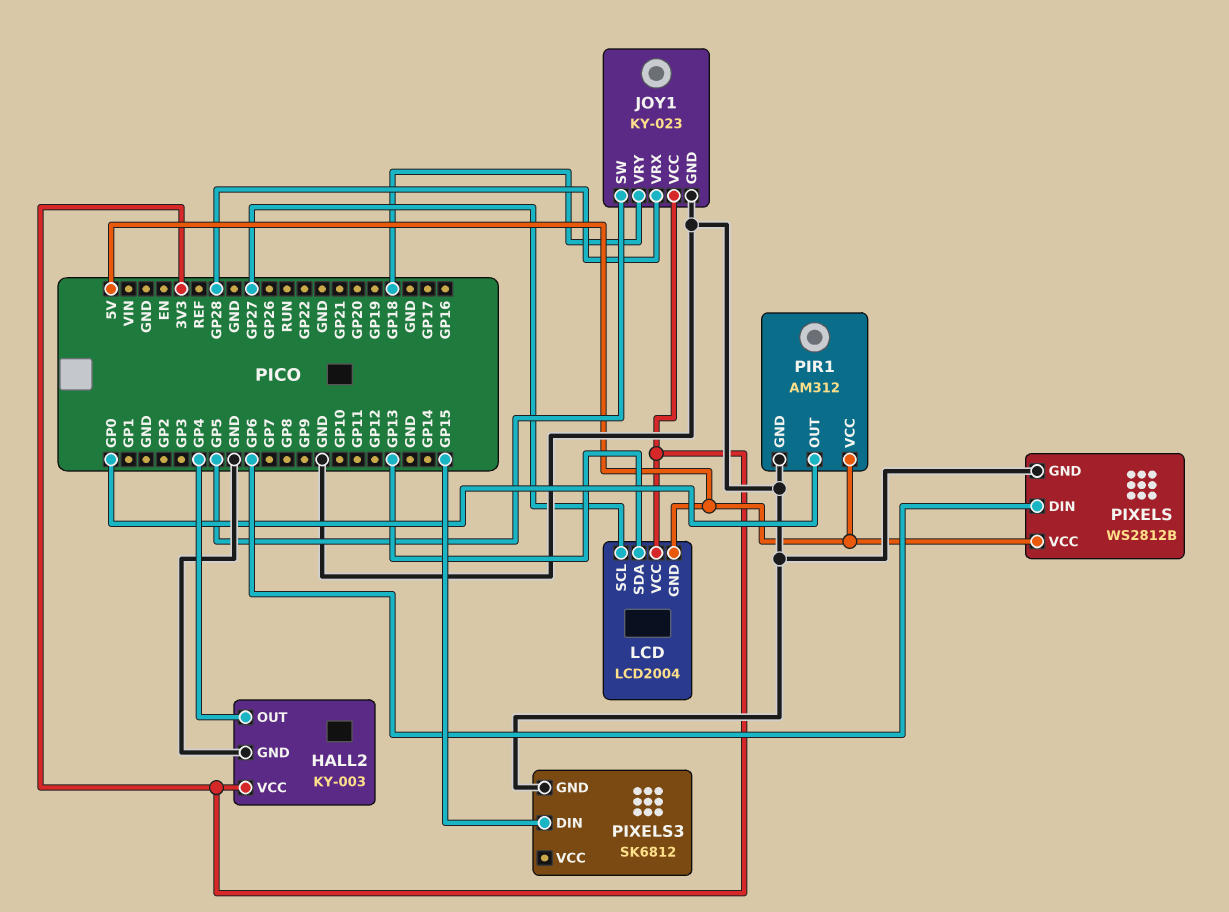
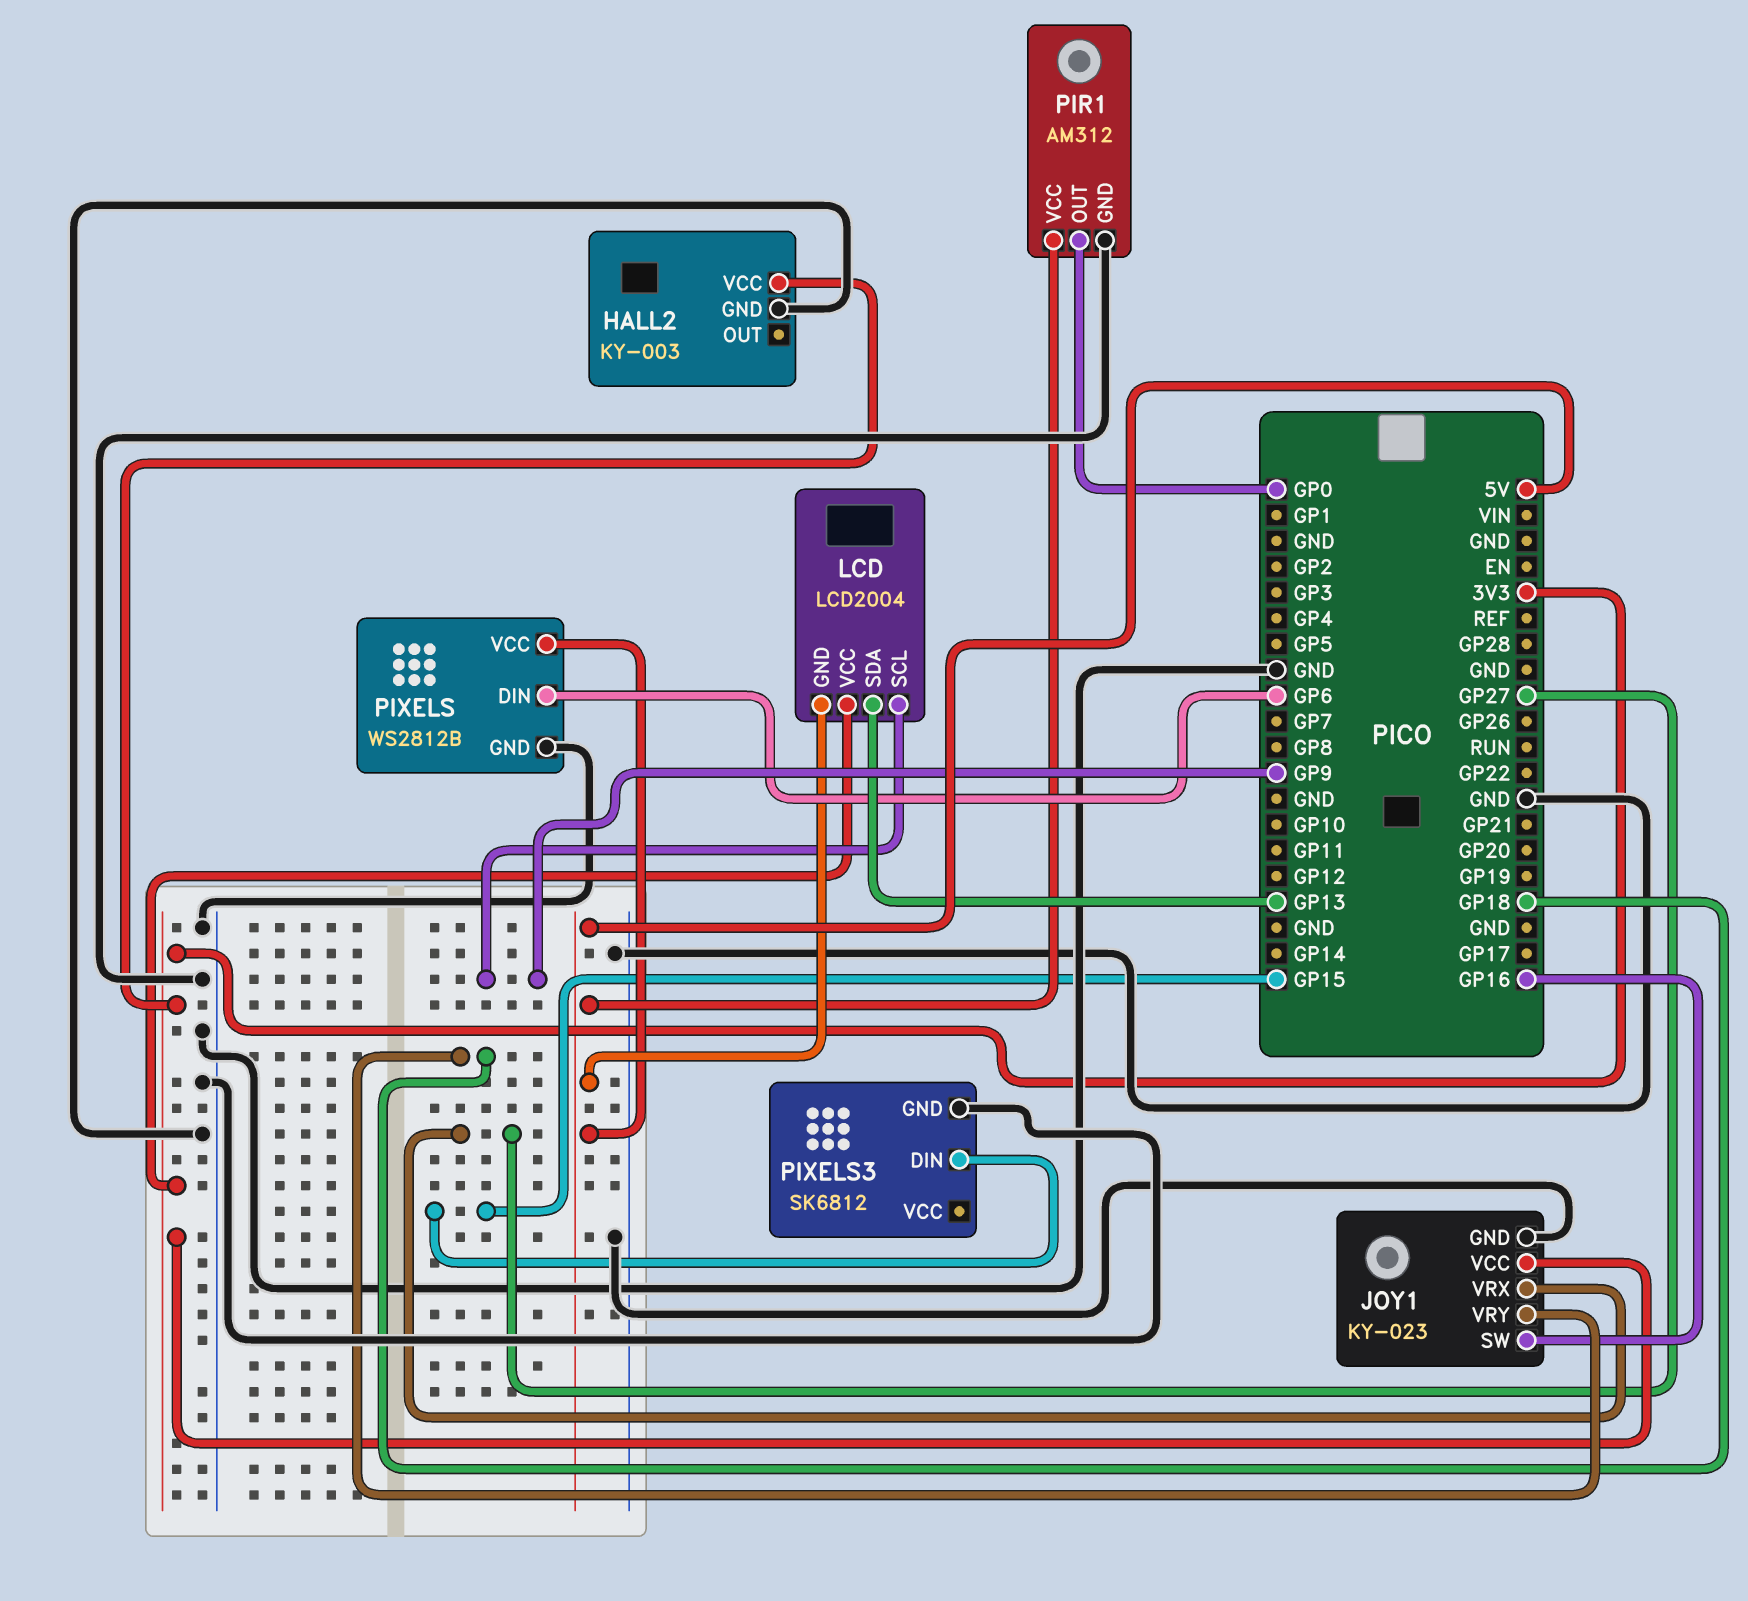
HALL2 pin OUT: GP4 -> none
JOY1 pin SW: GP5 -> GP16
JOY1 pin VRX: GP28 -> GP27
LCD pin SCL: GP27 -> GP9

